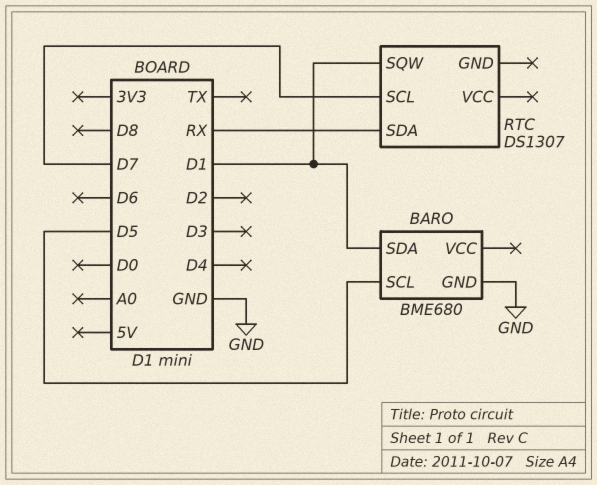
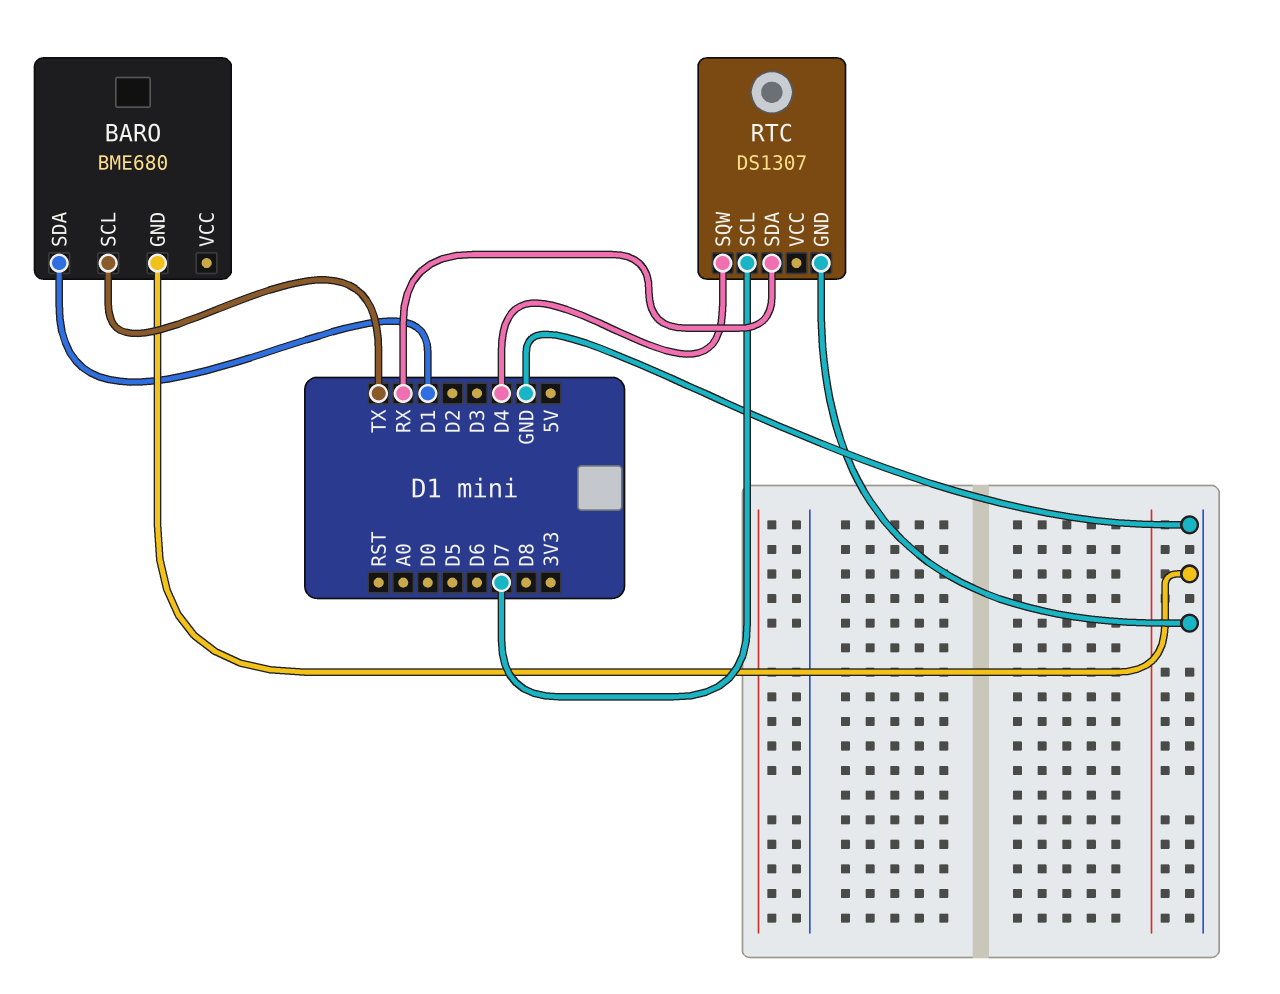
BARO pin SCL: D5 -> TX
RTC pin GND: none -> GND
RTC pin SQW: D1 -> D4

